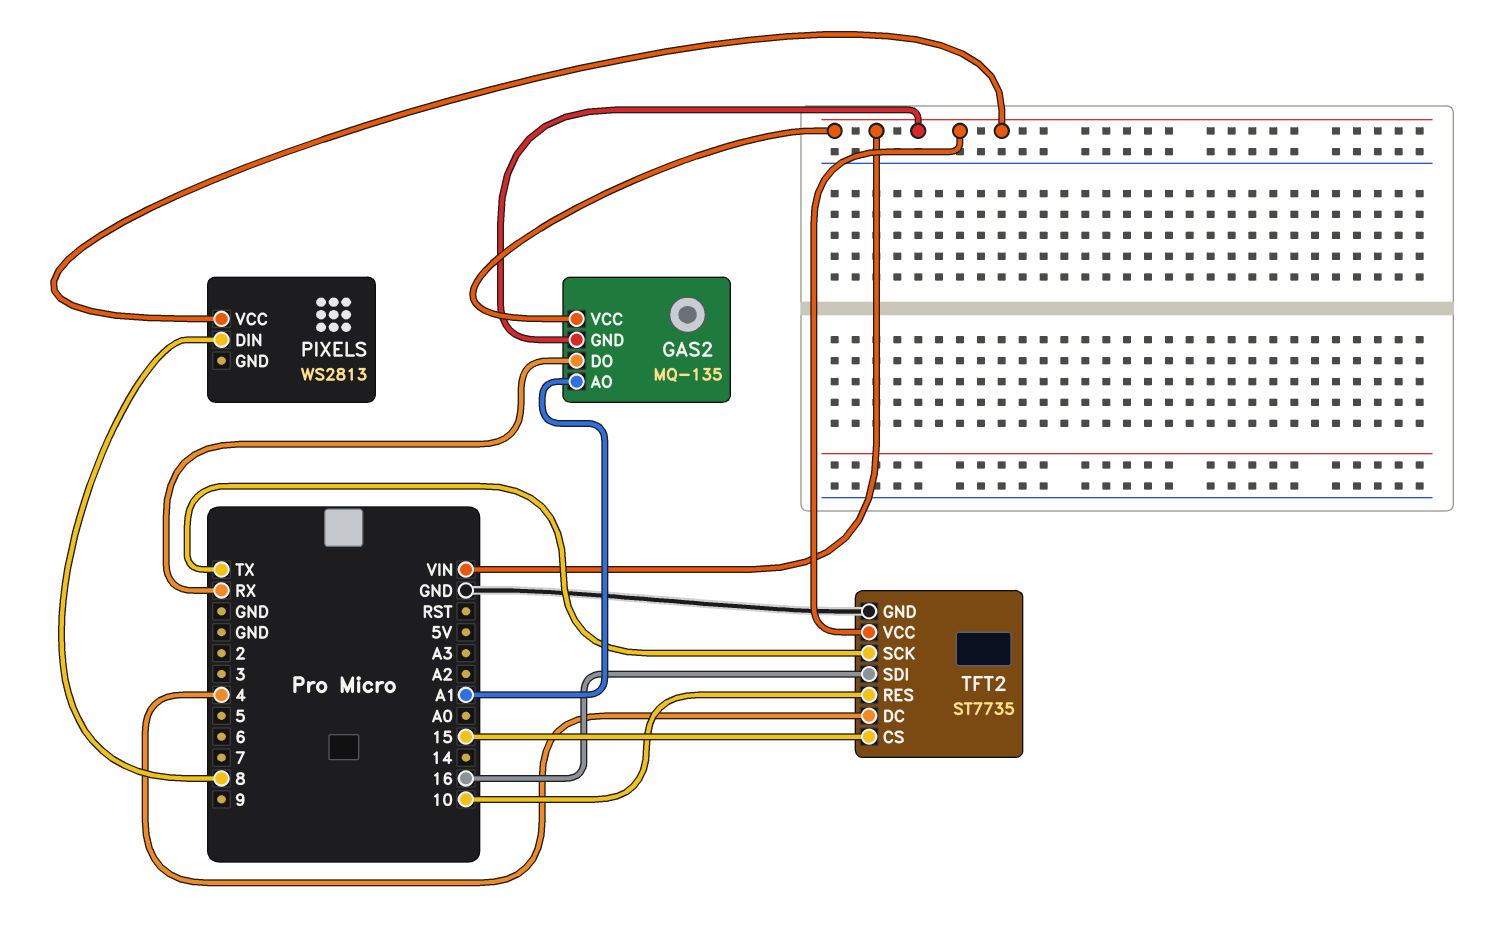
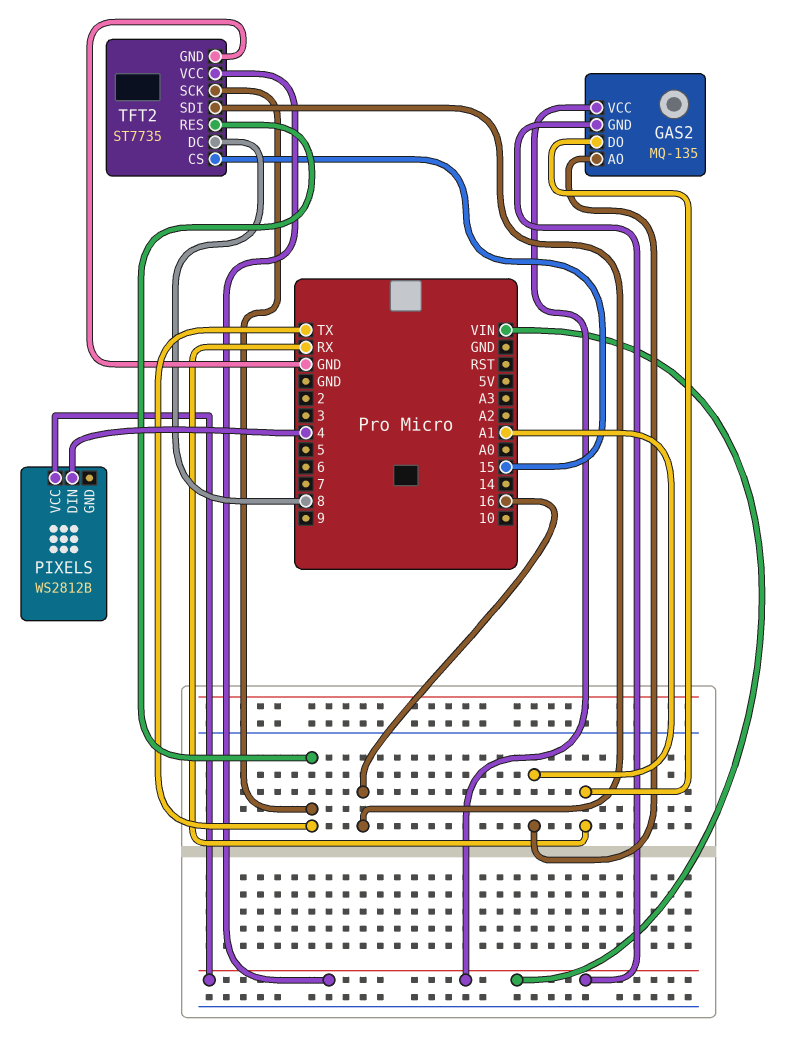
PIXELS: WS2813 -> WS2812B
PIXELS pin DIN: 8 -> 4
TFT2 pin DC: 4 -> 8
TFT2 pin RES: 10 -> TX

